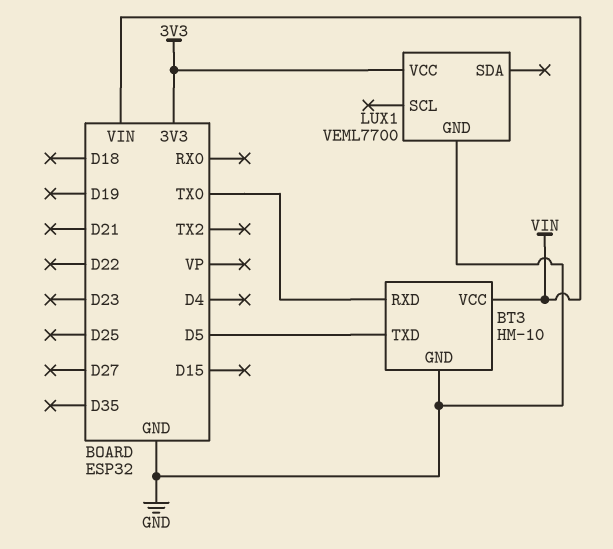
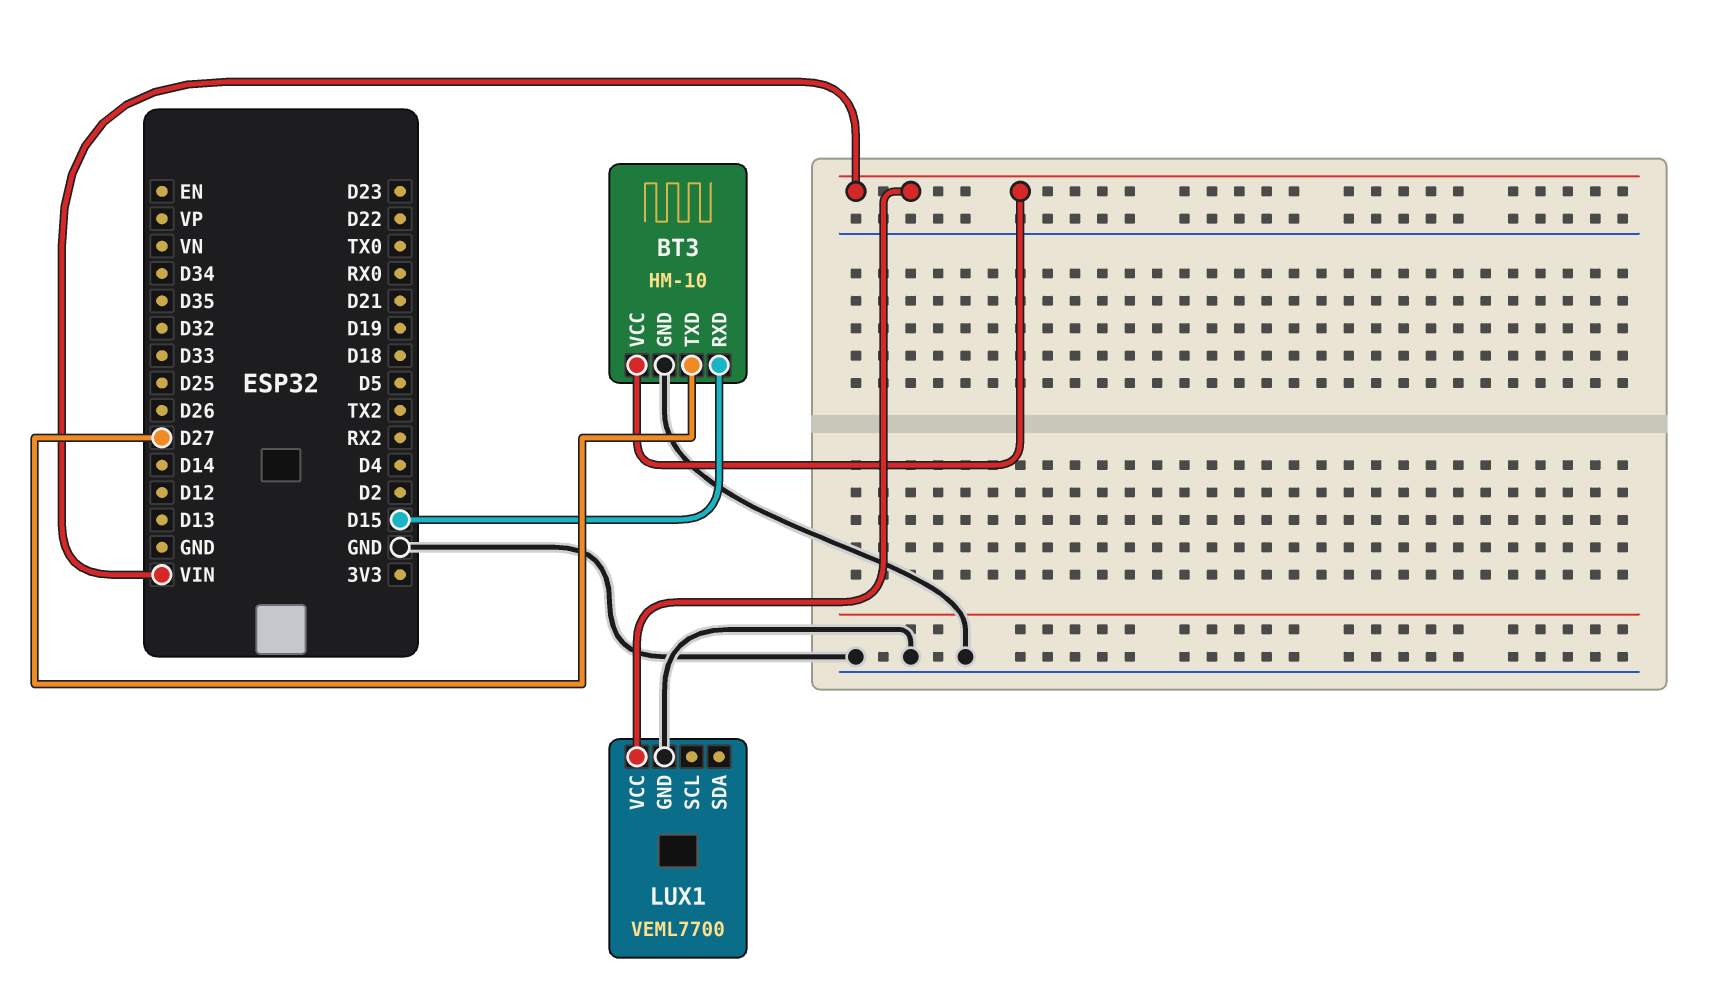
BT3 pin RXD: TX0 -> D15
BT3 pin TXD: D5 -> D27
LUX1 pin VCC: 3V3 -> VIN

